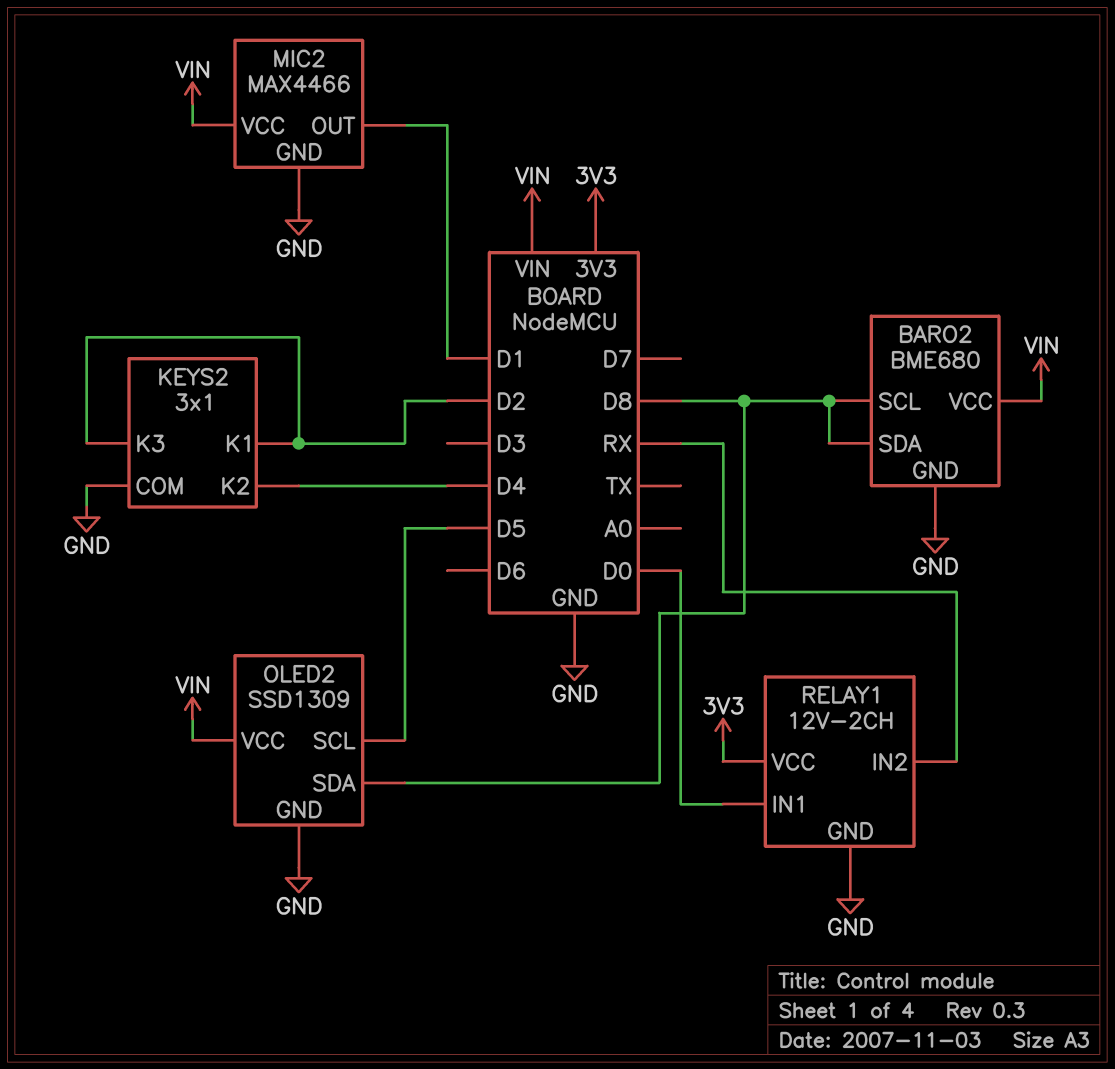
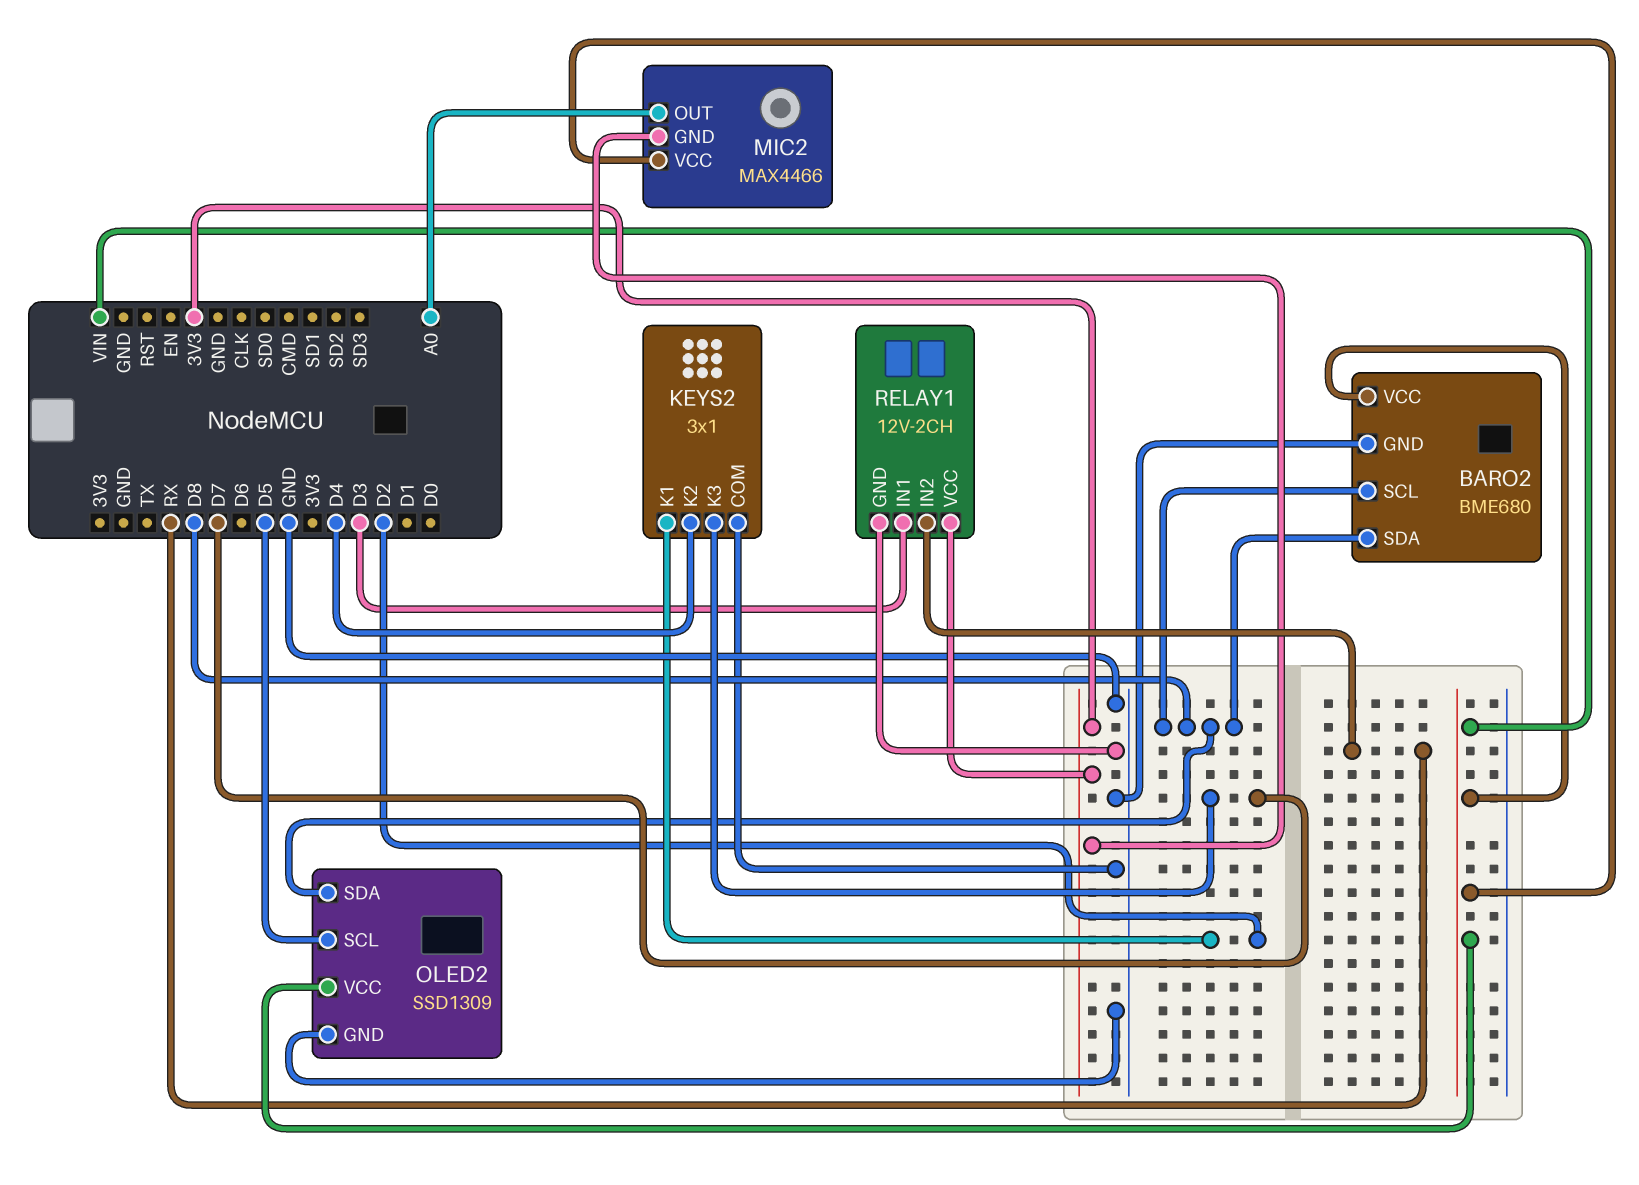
KEYS2 pin K3: D2 -> D7
MIC2 pin GND: GND -> 3V3
MIC2 pin OUT: D1 -> A0
RELAY1 pin IN1: D0 -> D3

